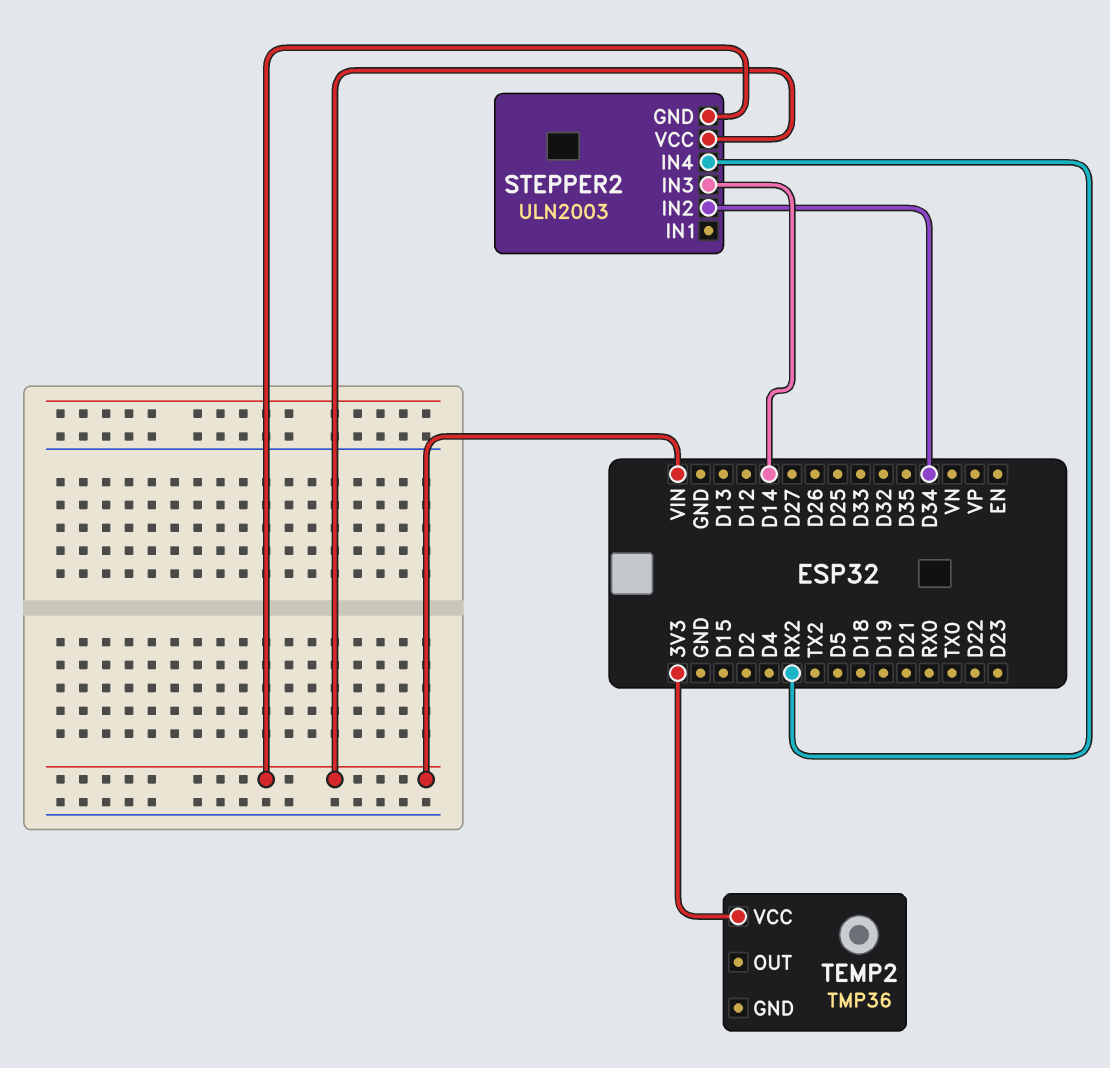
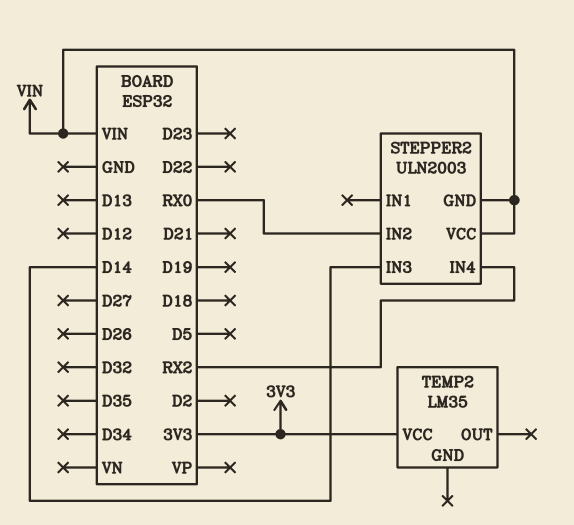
STEPPER2 pin IN2: D34 -> RX0
TEMP2: TMP36 -> LM35

